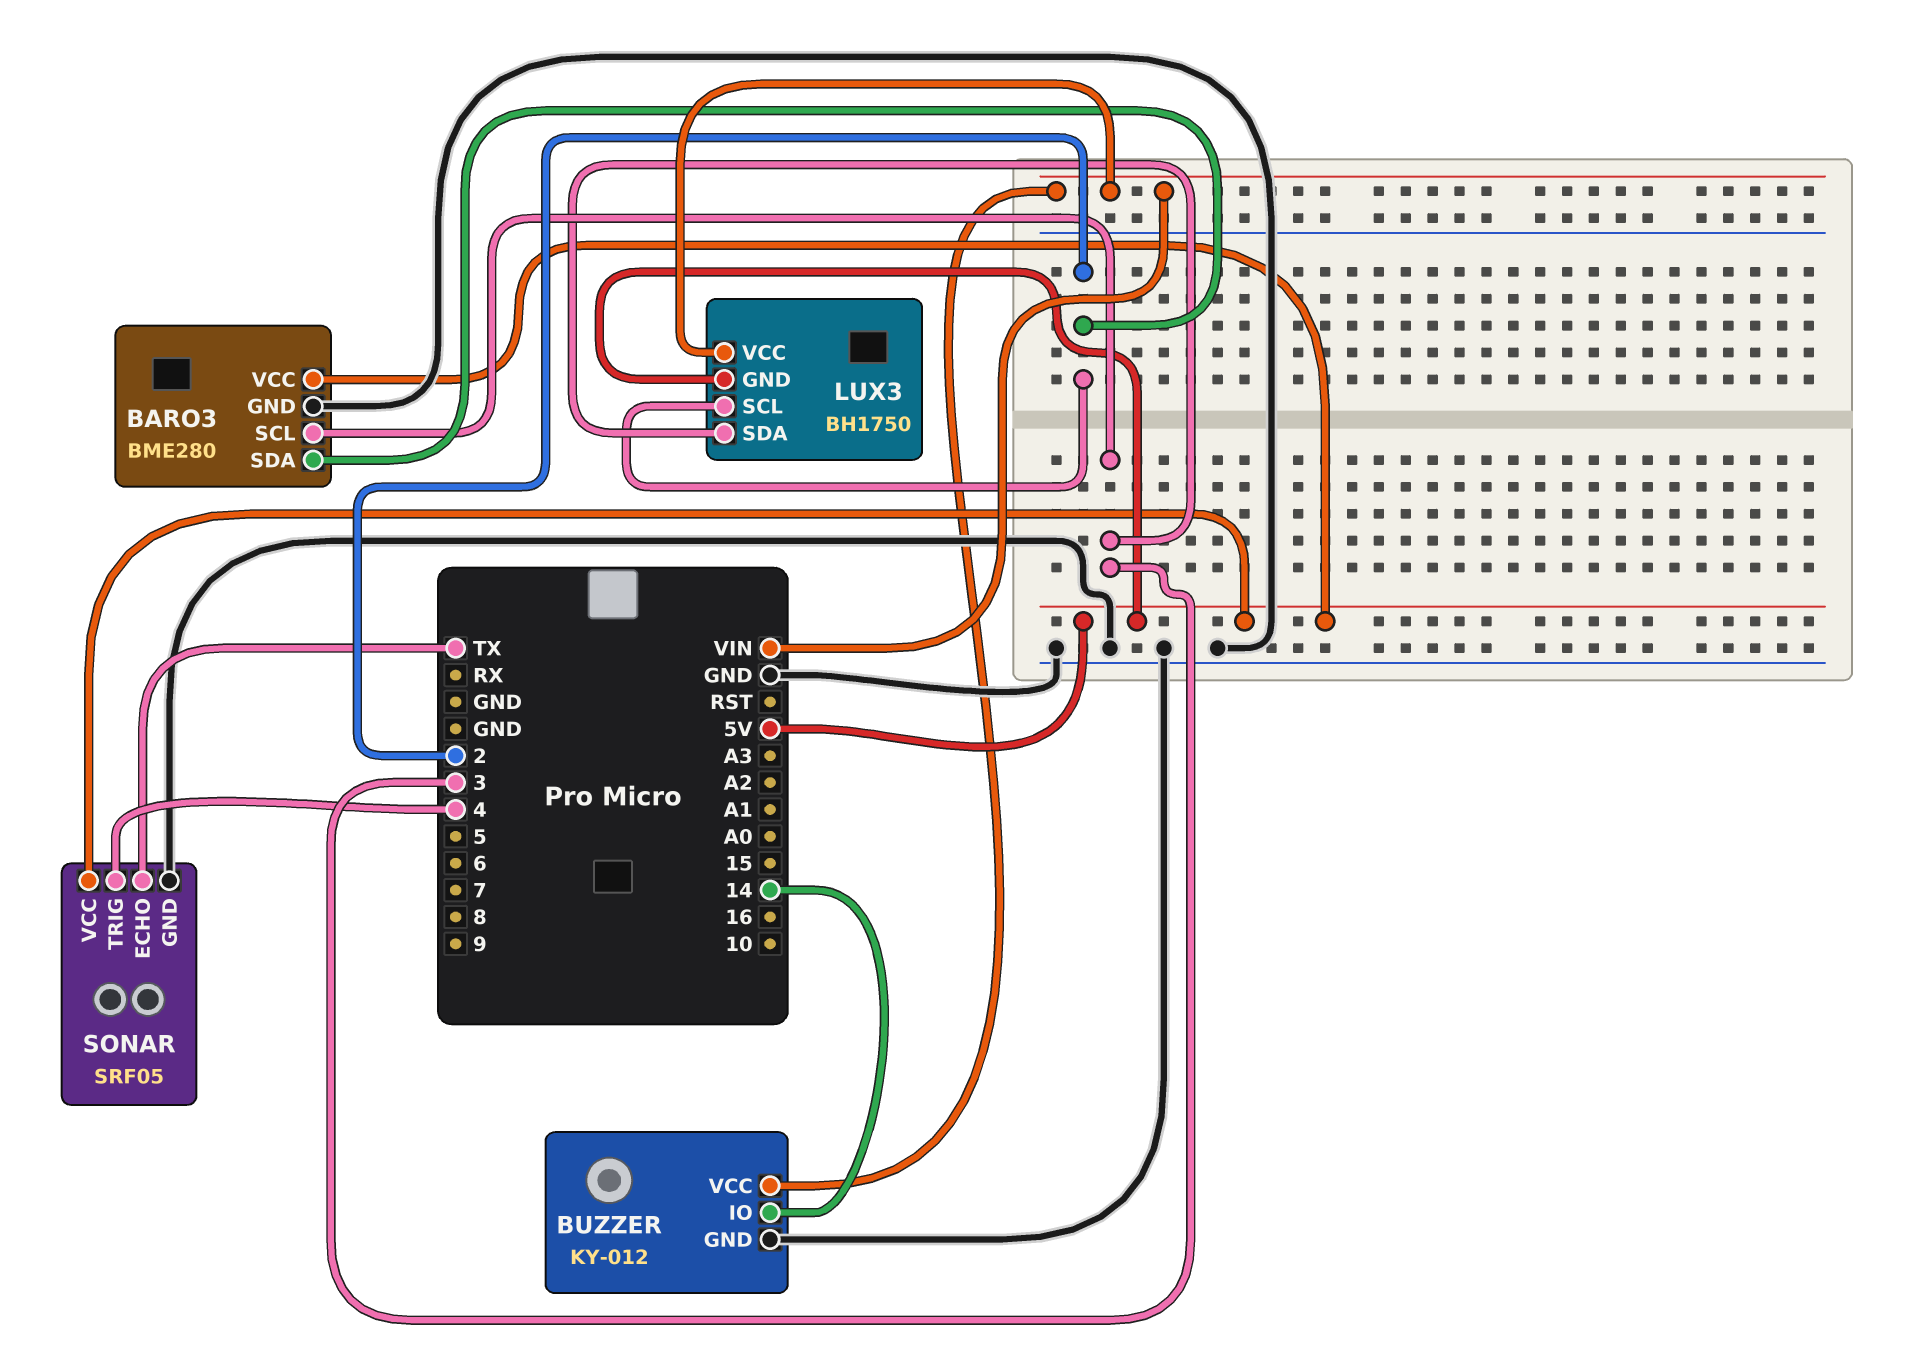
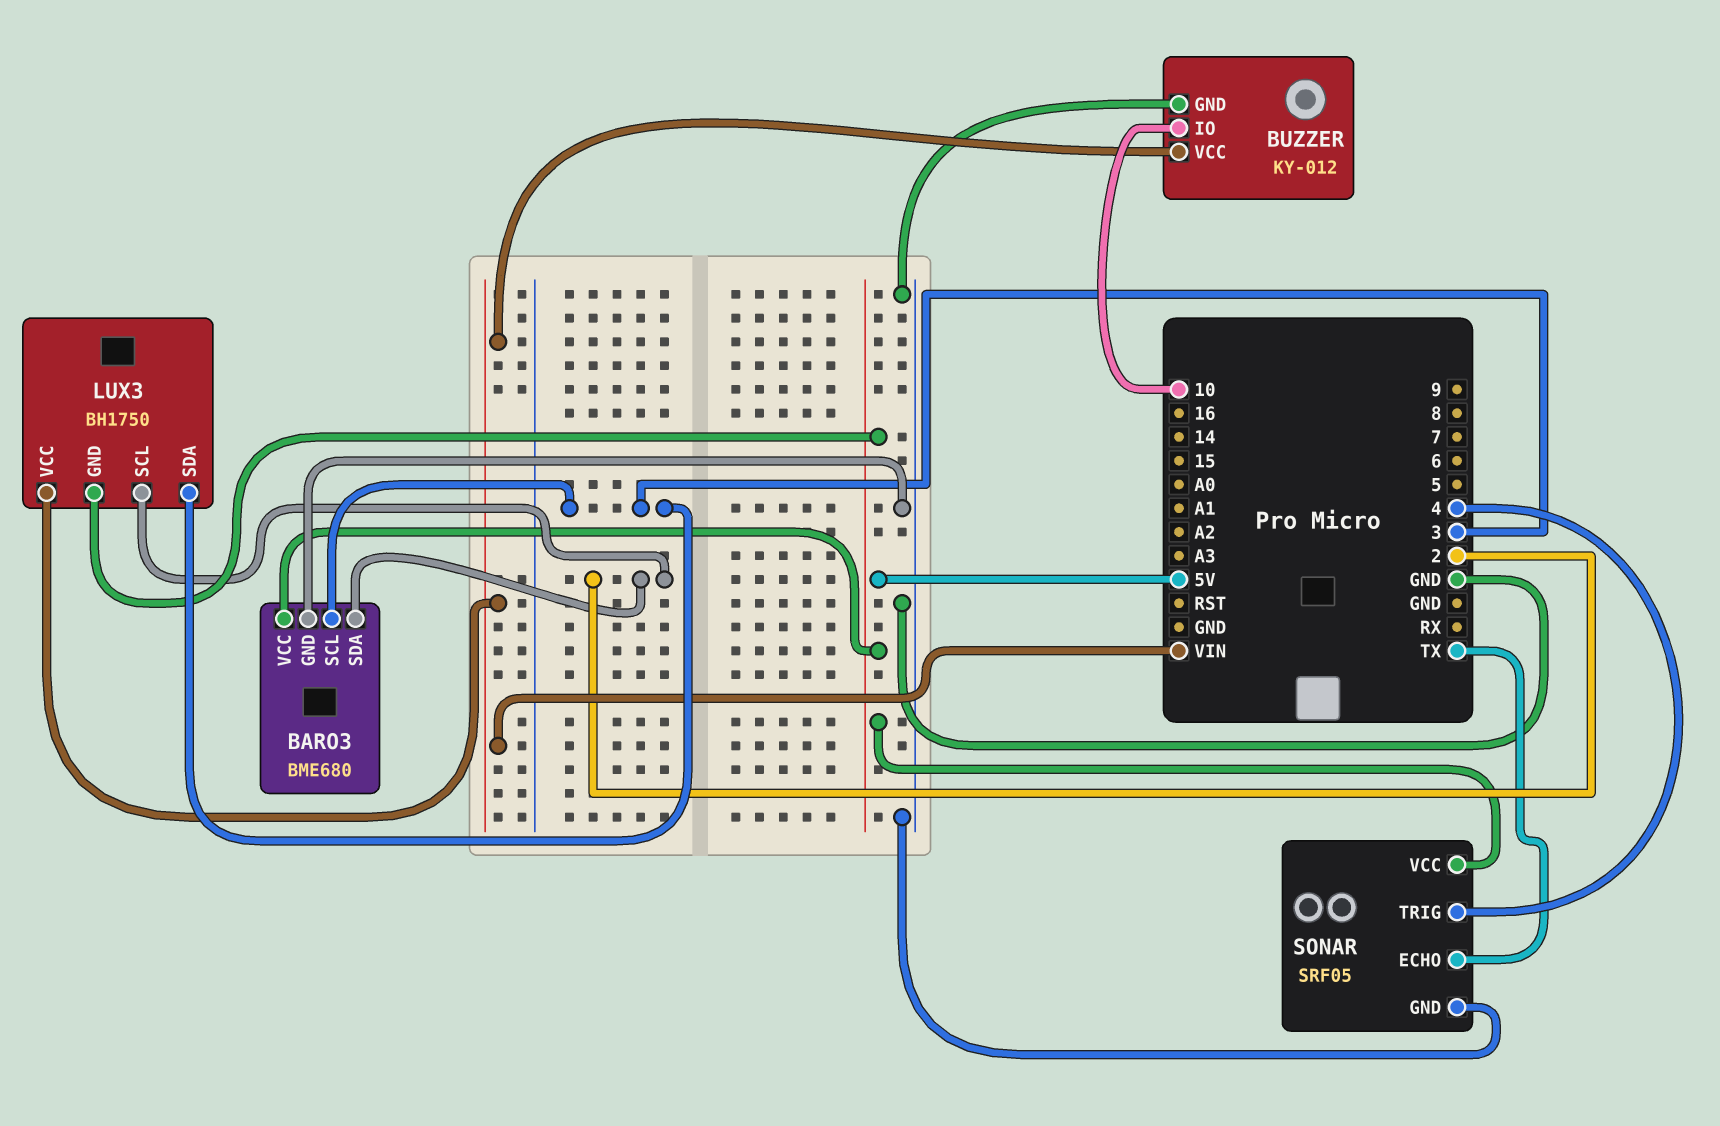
BARO3: BME280 -> BME680
BUZZER pin IO: 14 -> 10

